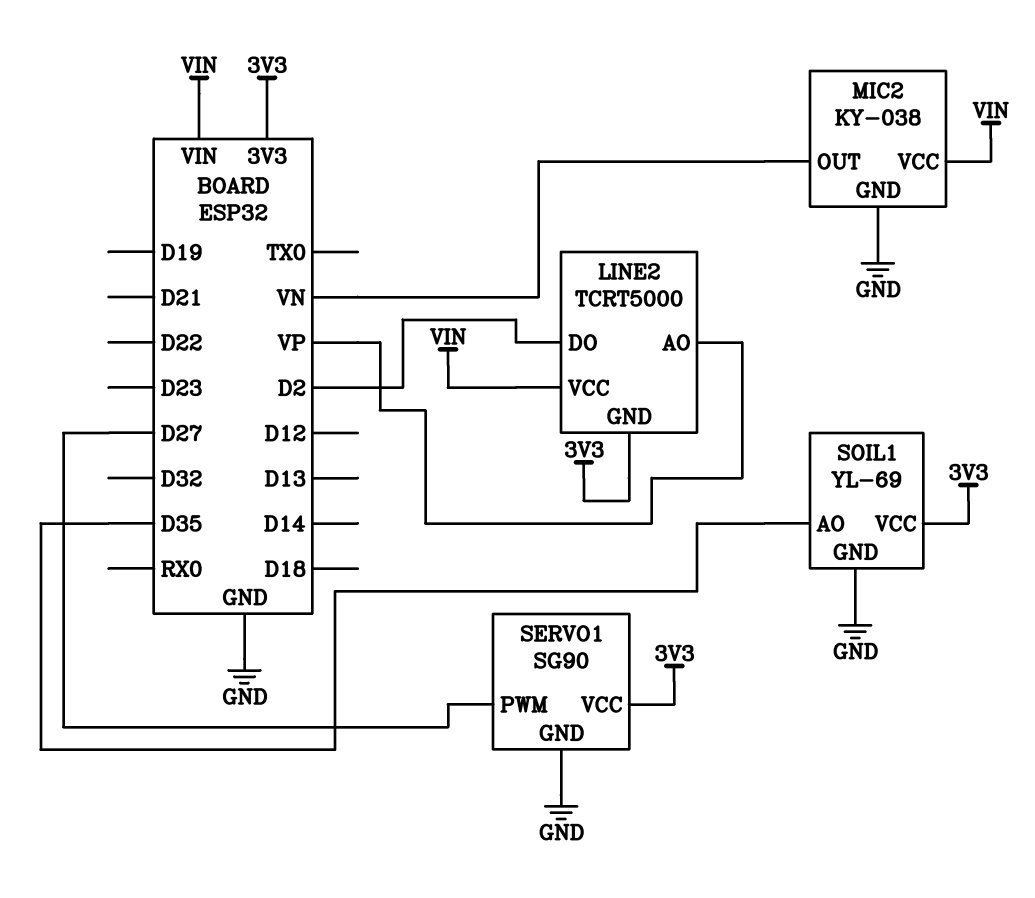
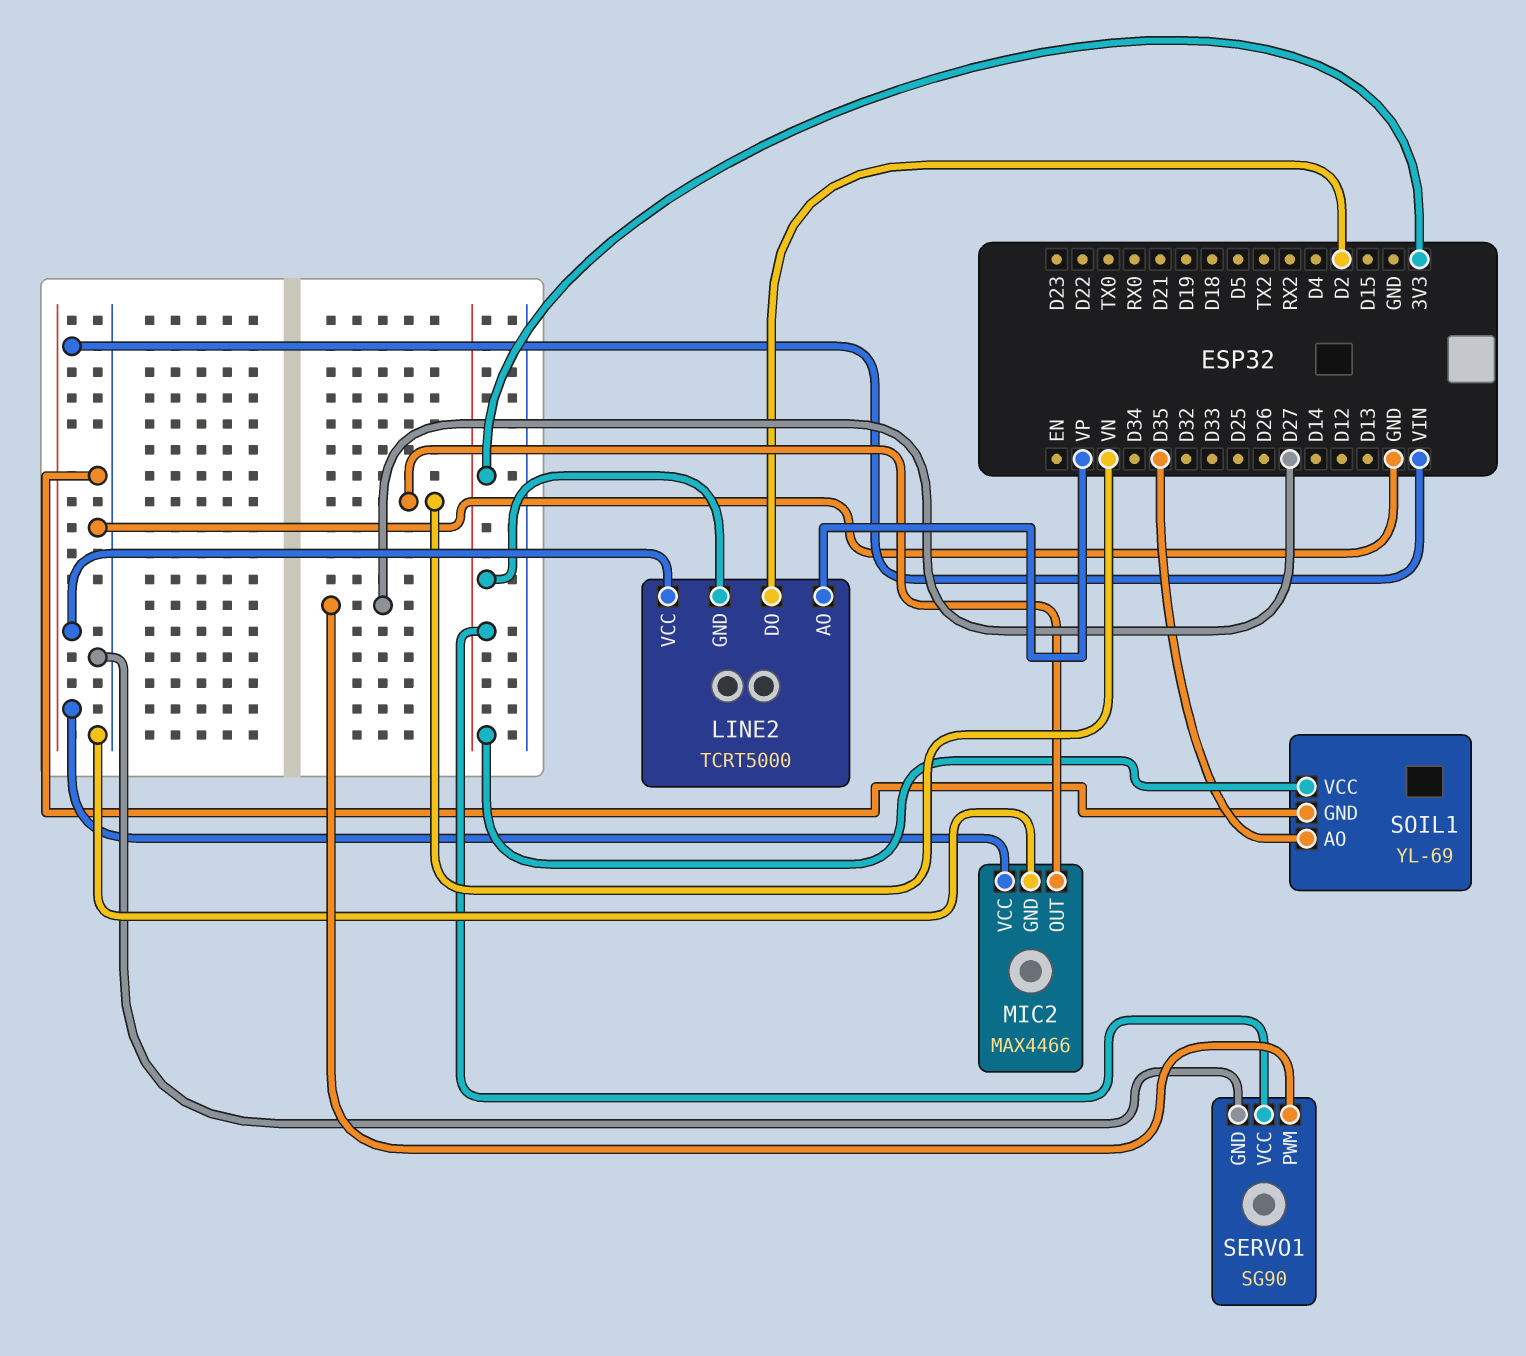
MIC2: KY-038 -> MAX4466

